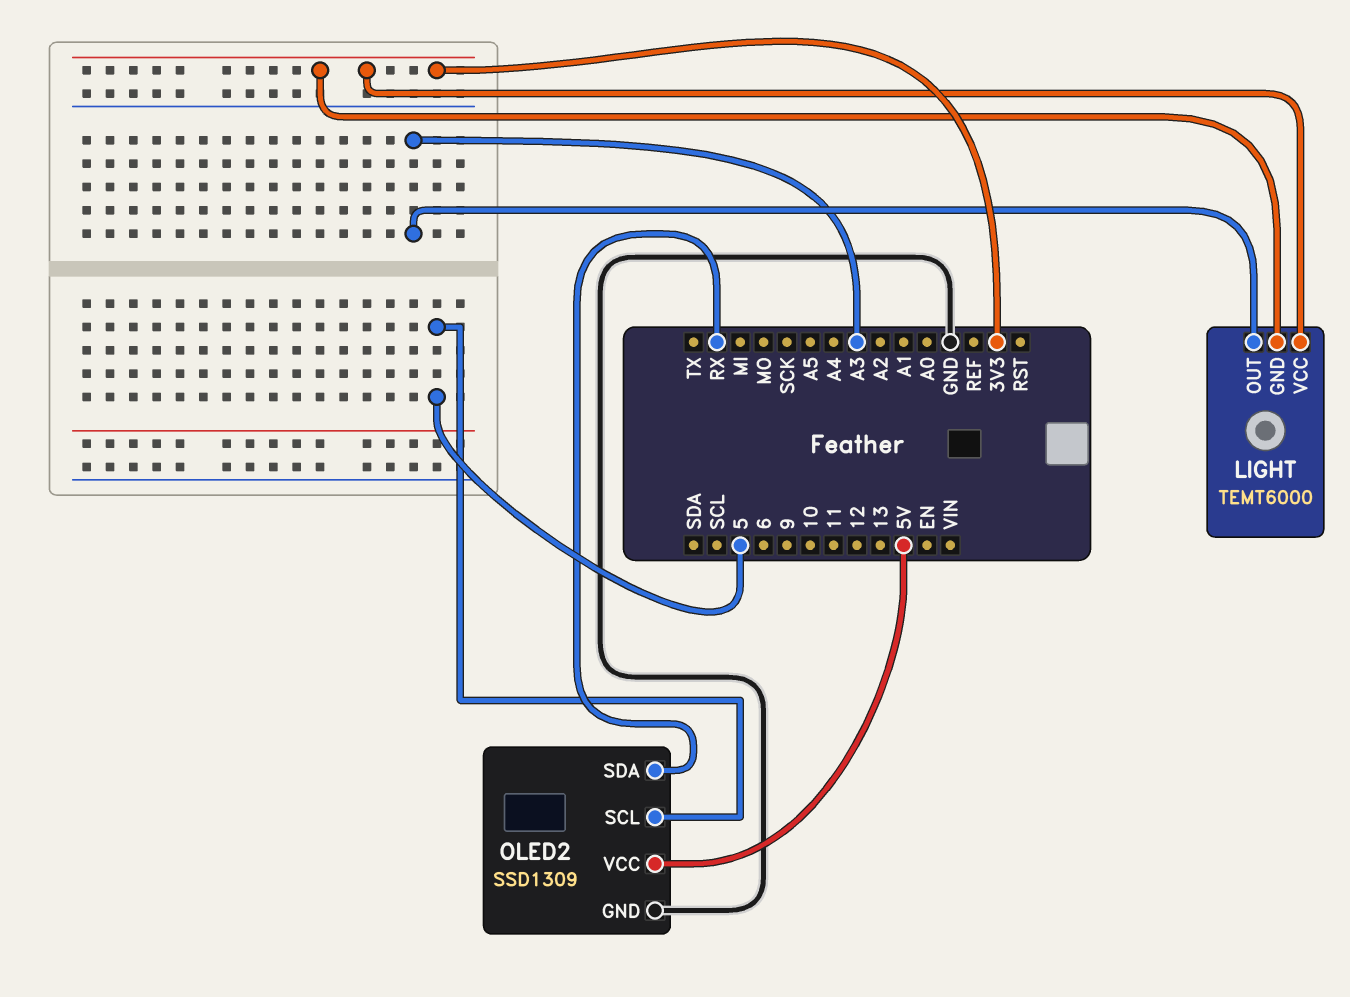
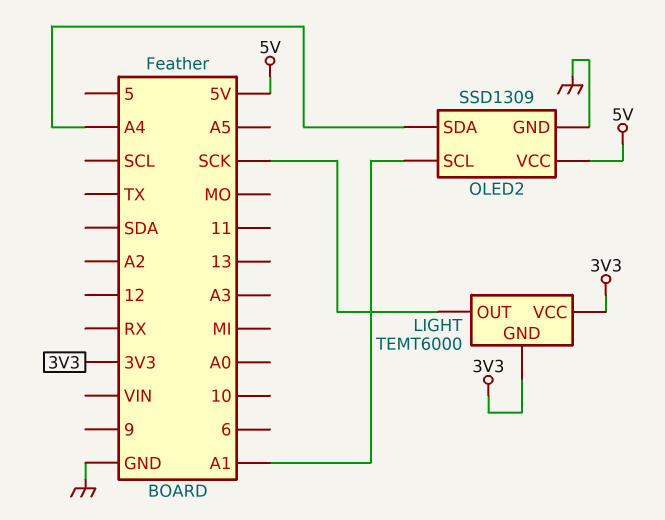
LIGHT pin OUT: A3 -> SCK
OLED2 pin SCL: 5 -> A1
OLED2 pin SDA: RX -> A4

